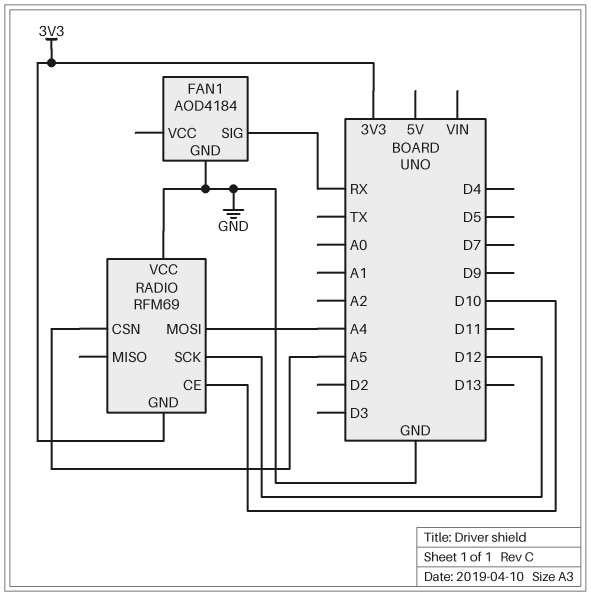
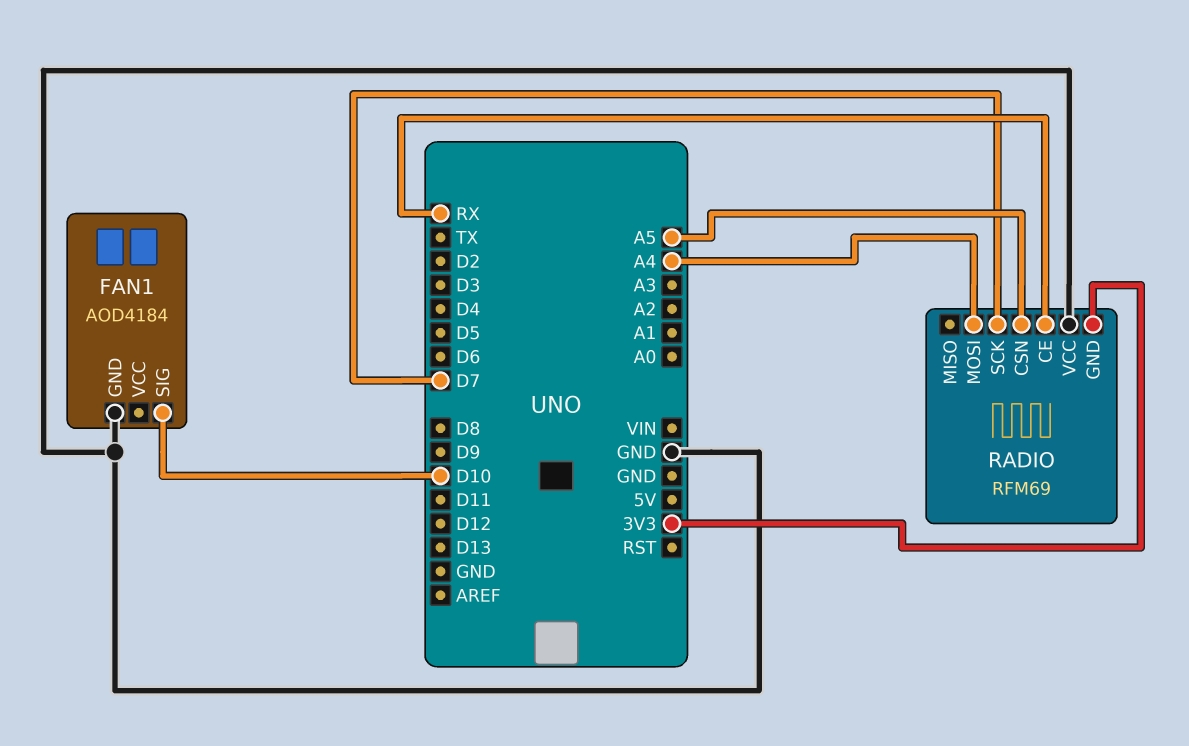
FAN1 pin SIG: RX -> D10
RADIO pin CE: D10 -> RX
RADIO pin SCK: D12 -> D7

